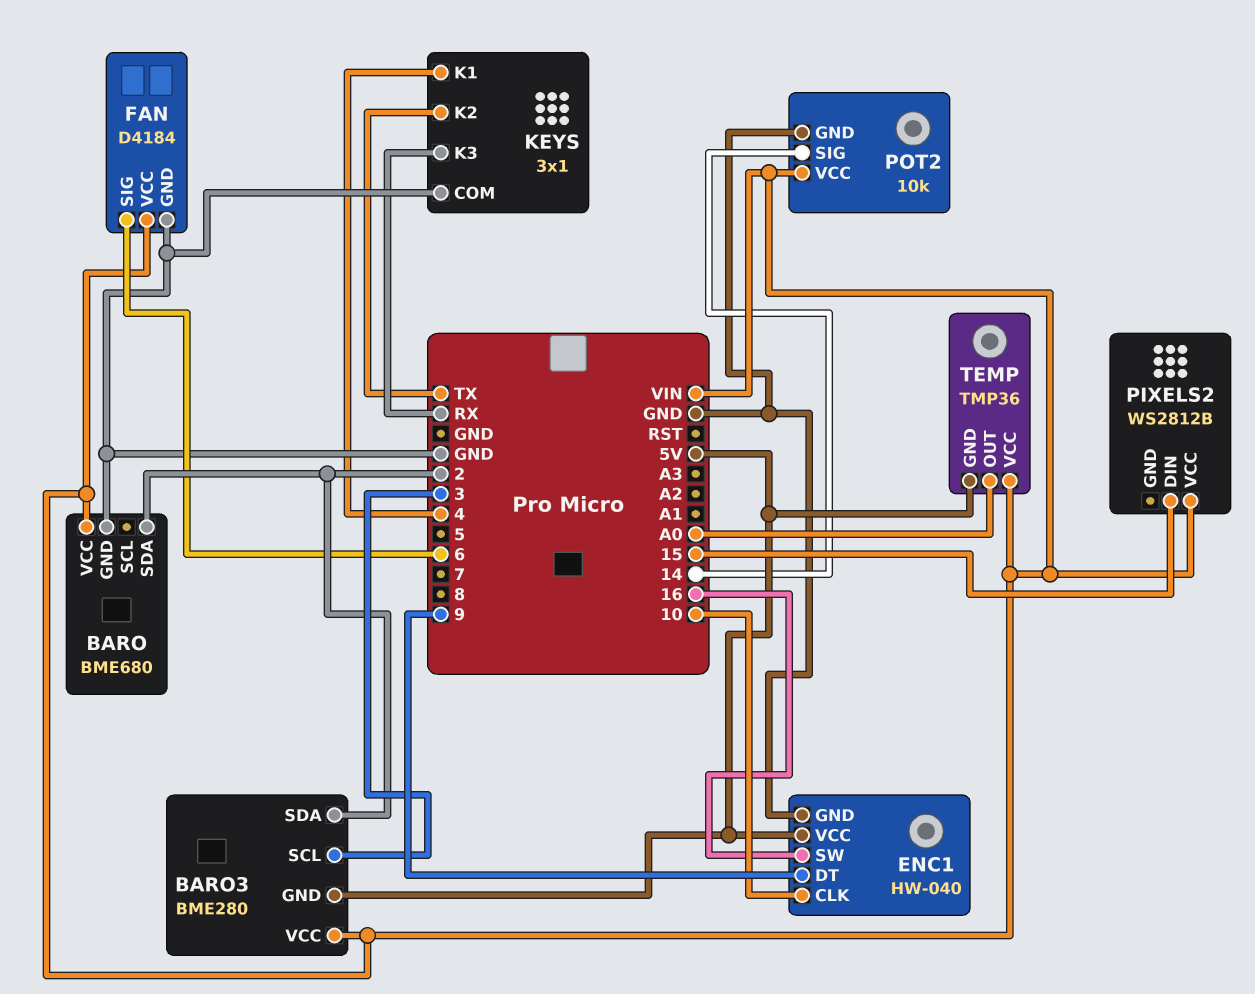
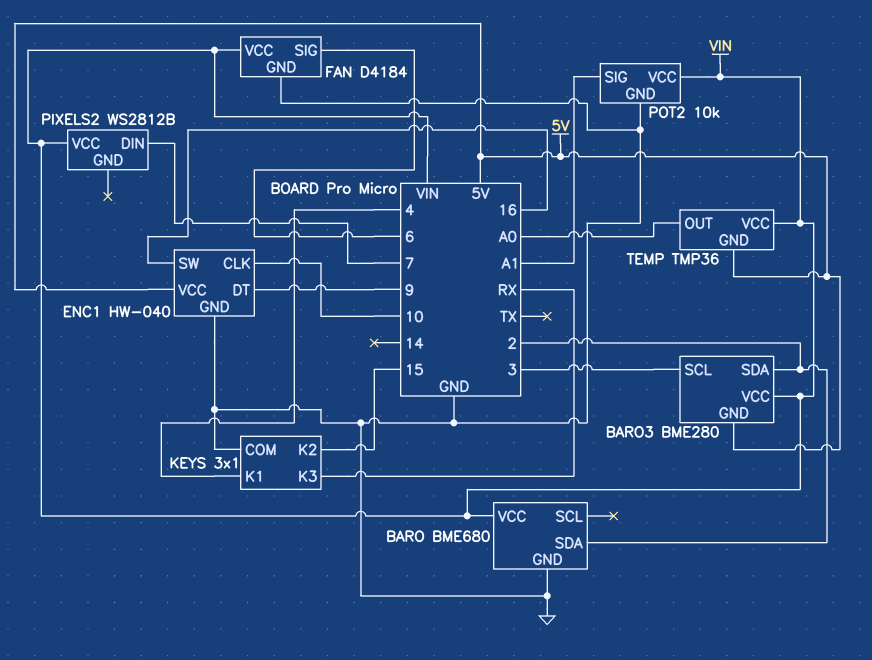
KEYS pin K2: TX -> 15
PIXELS2 pin DIN: 15 -> 7
POT2 pin SIG: 14 -> A1

